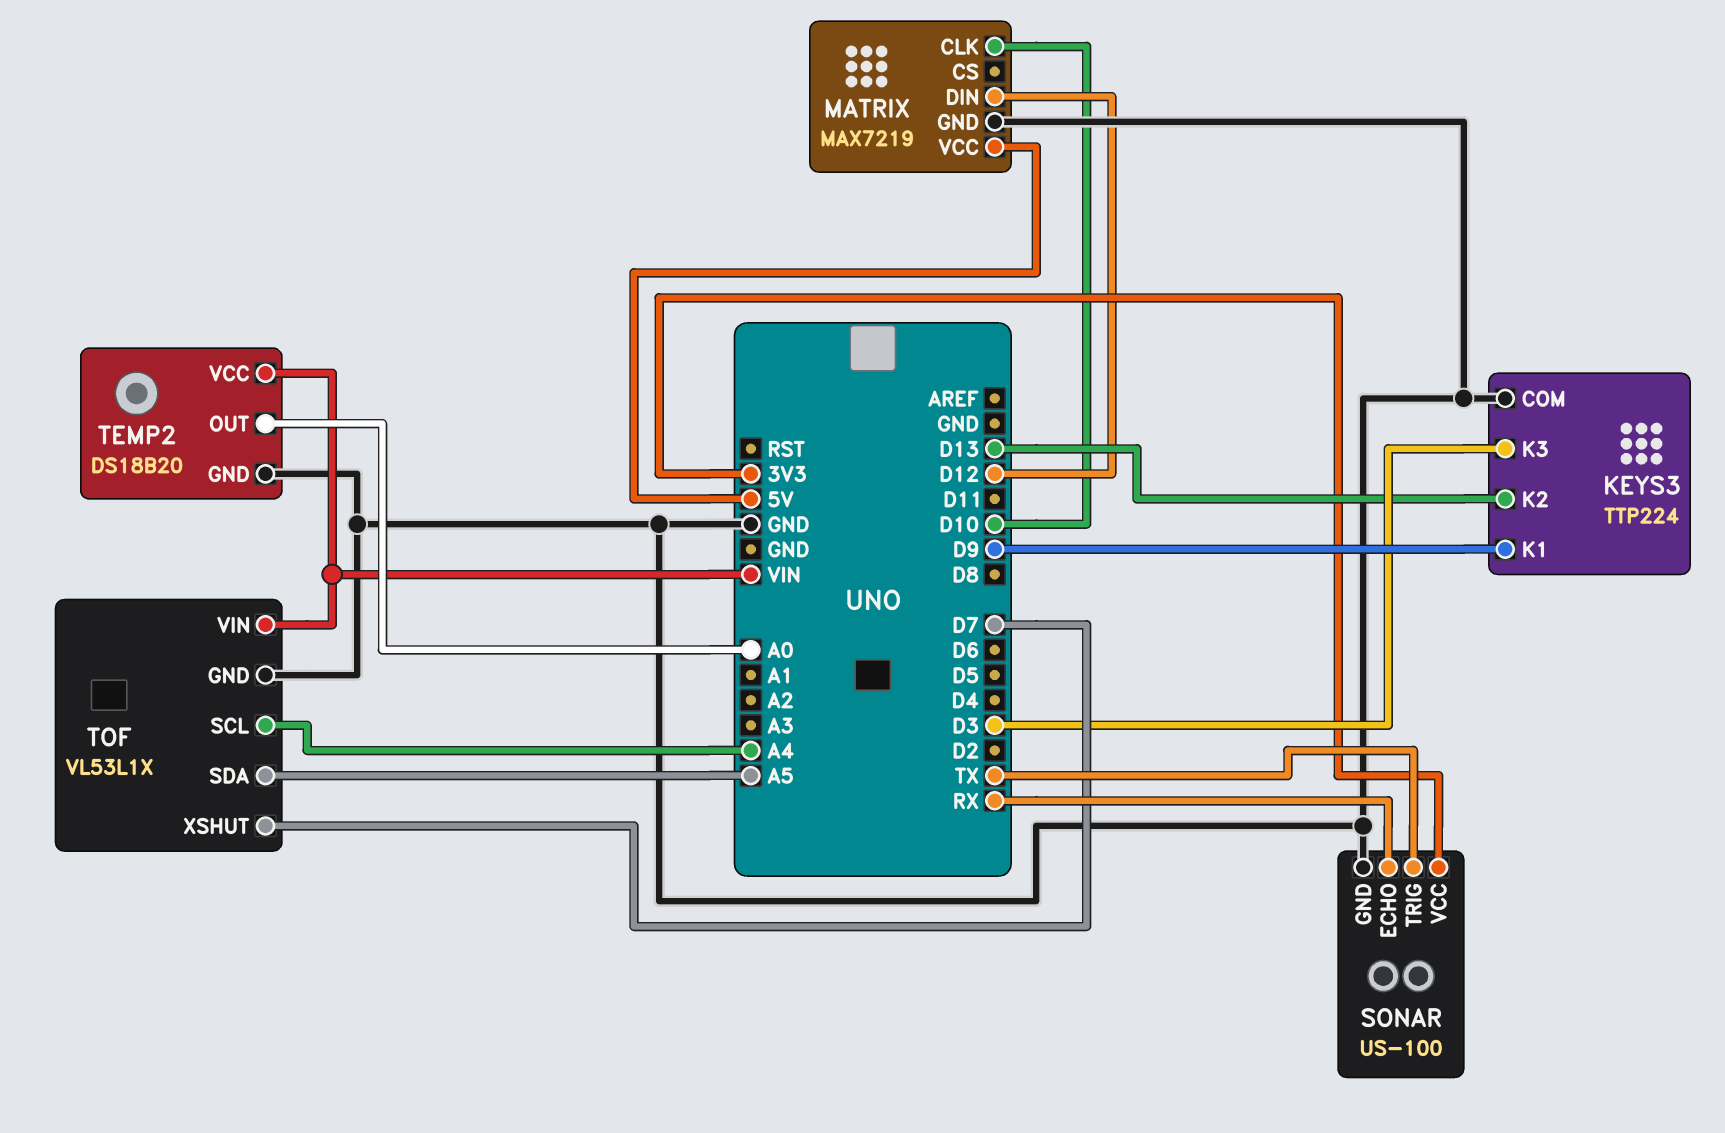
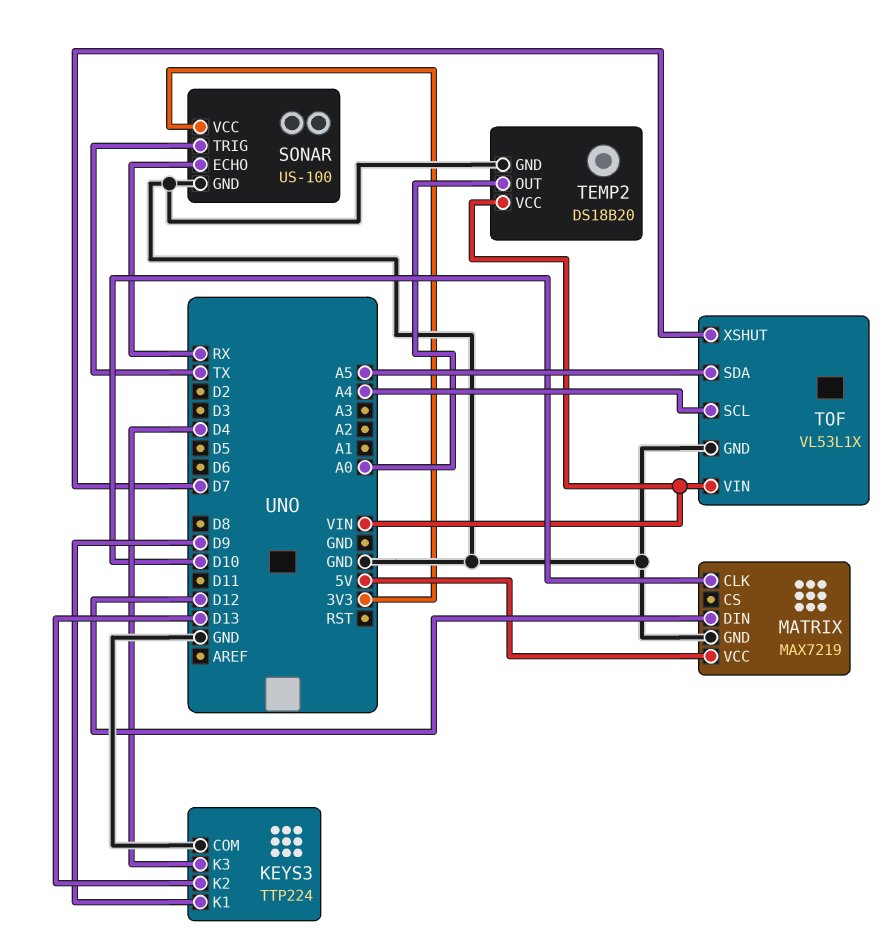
KEYS3 pin K3: D3 -> D4

